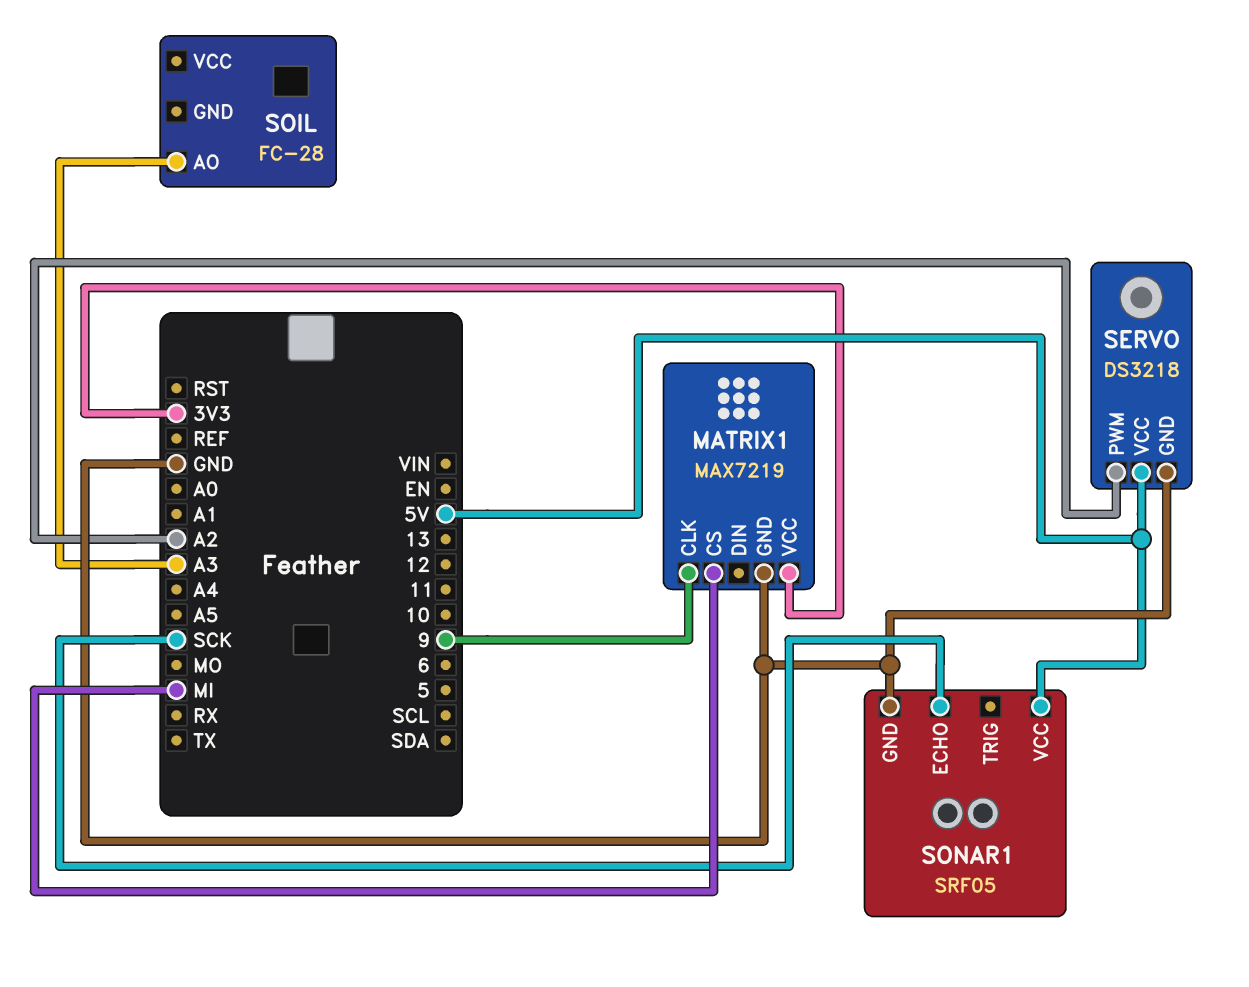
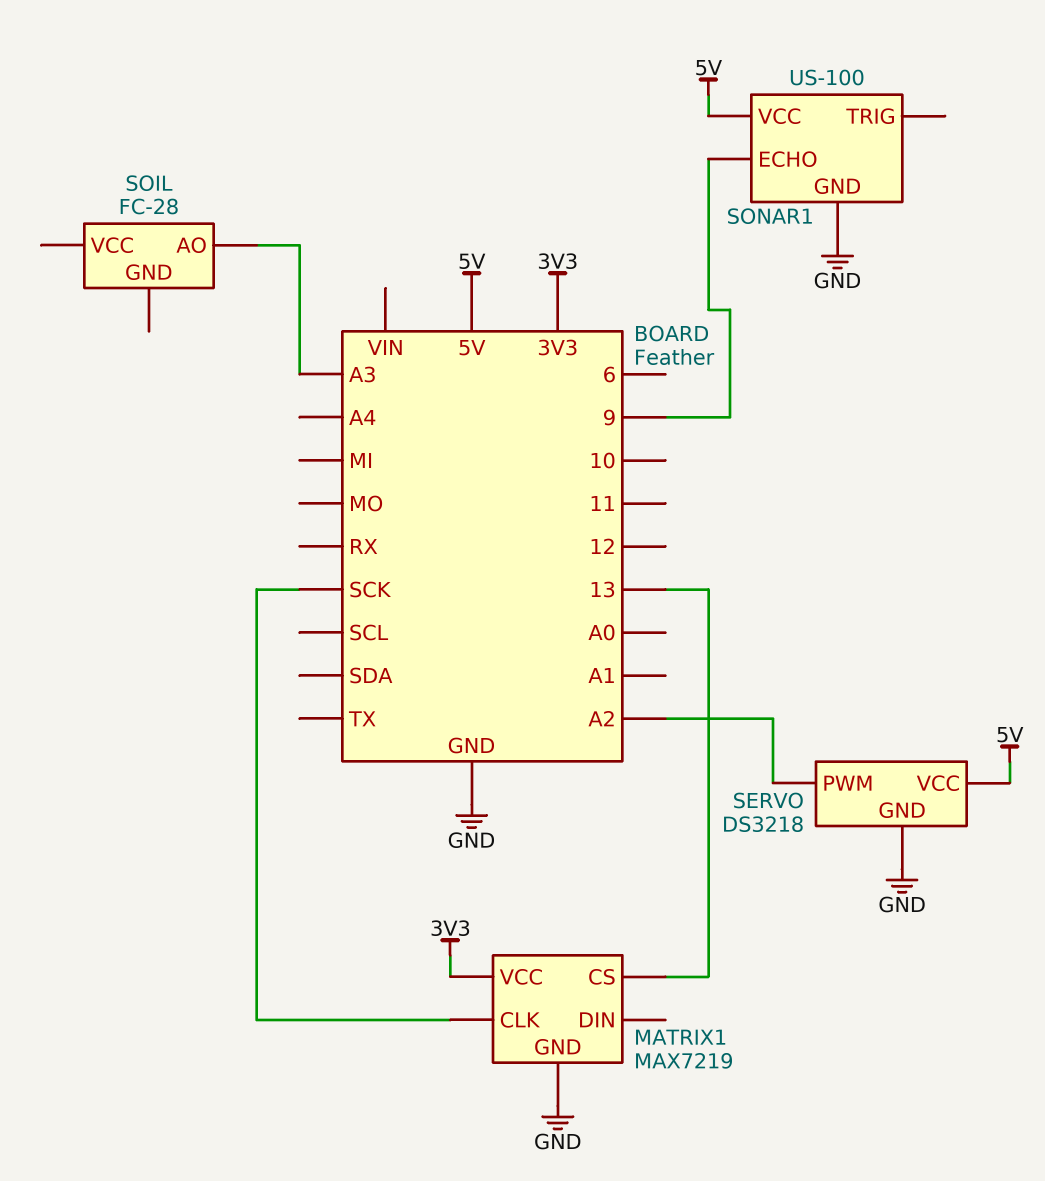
MATRIX1 pin CLK: 9 -> SCK
MATRIX1 pin CS: MI -> 13
SONAR1: SRF05 -> US-100
SONAR1 pin ECHO: SCK -> 9

